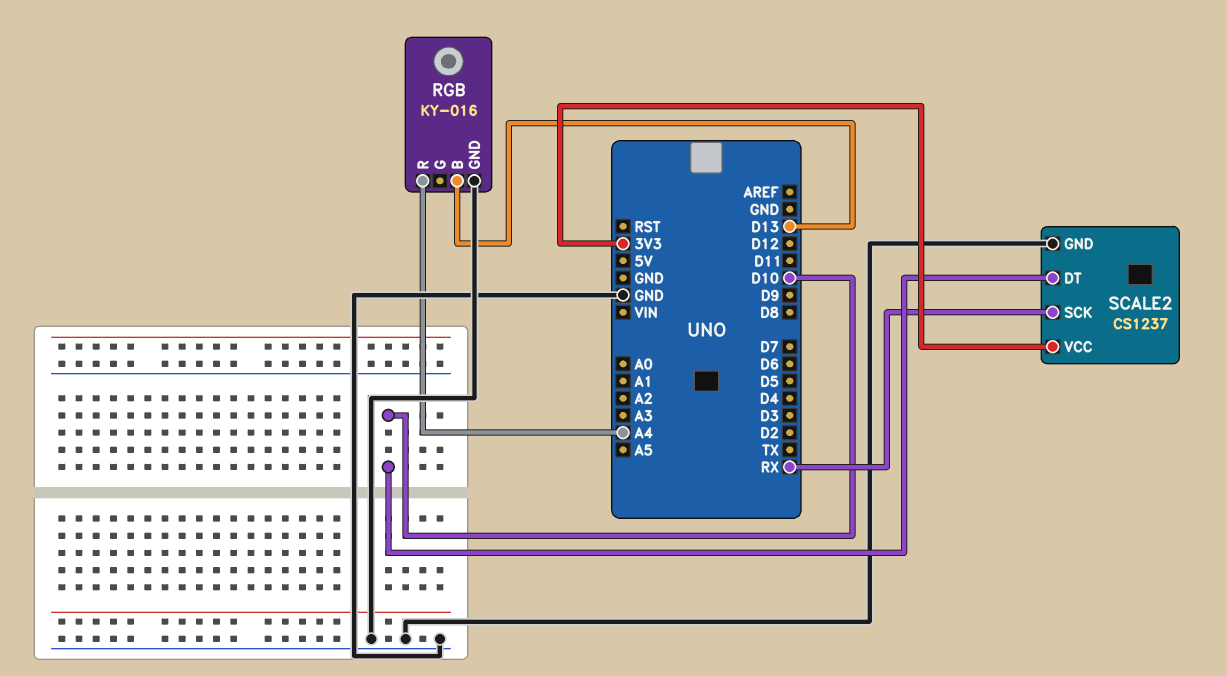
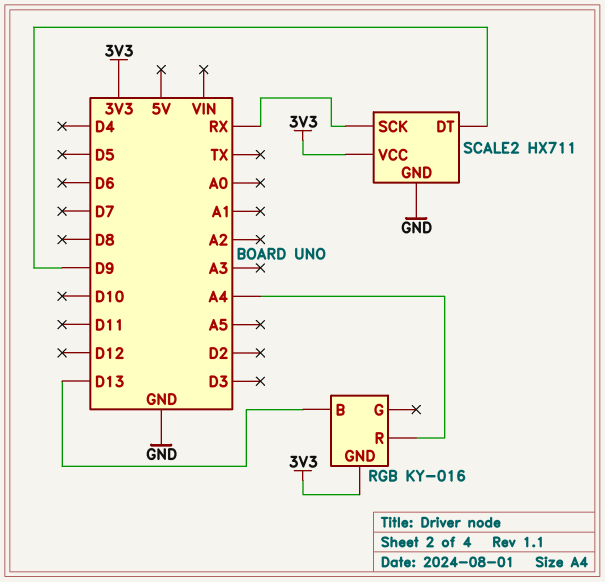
RGB pin GND: GND -> 3V3
SCALE2: CS1237 -> HX711
SCALE2 pin DT: D10 -> D9

